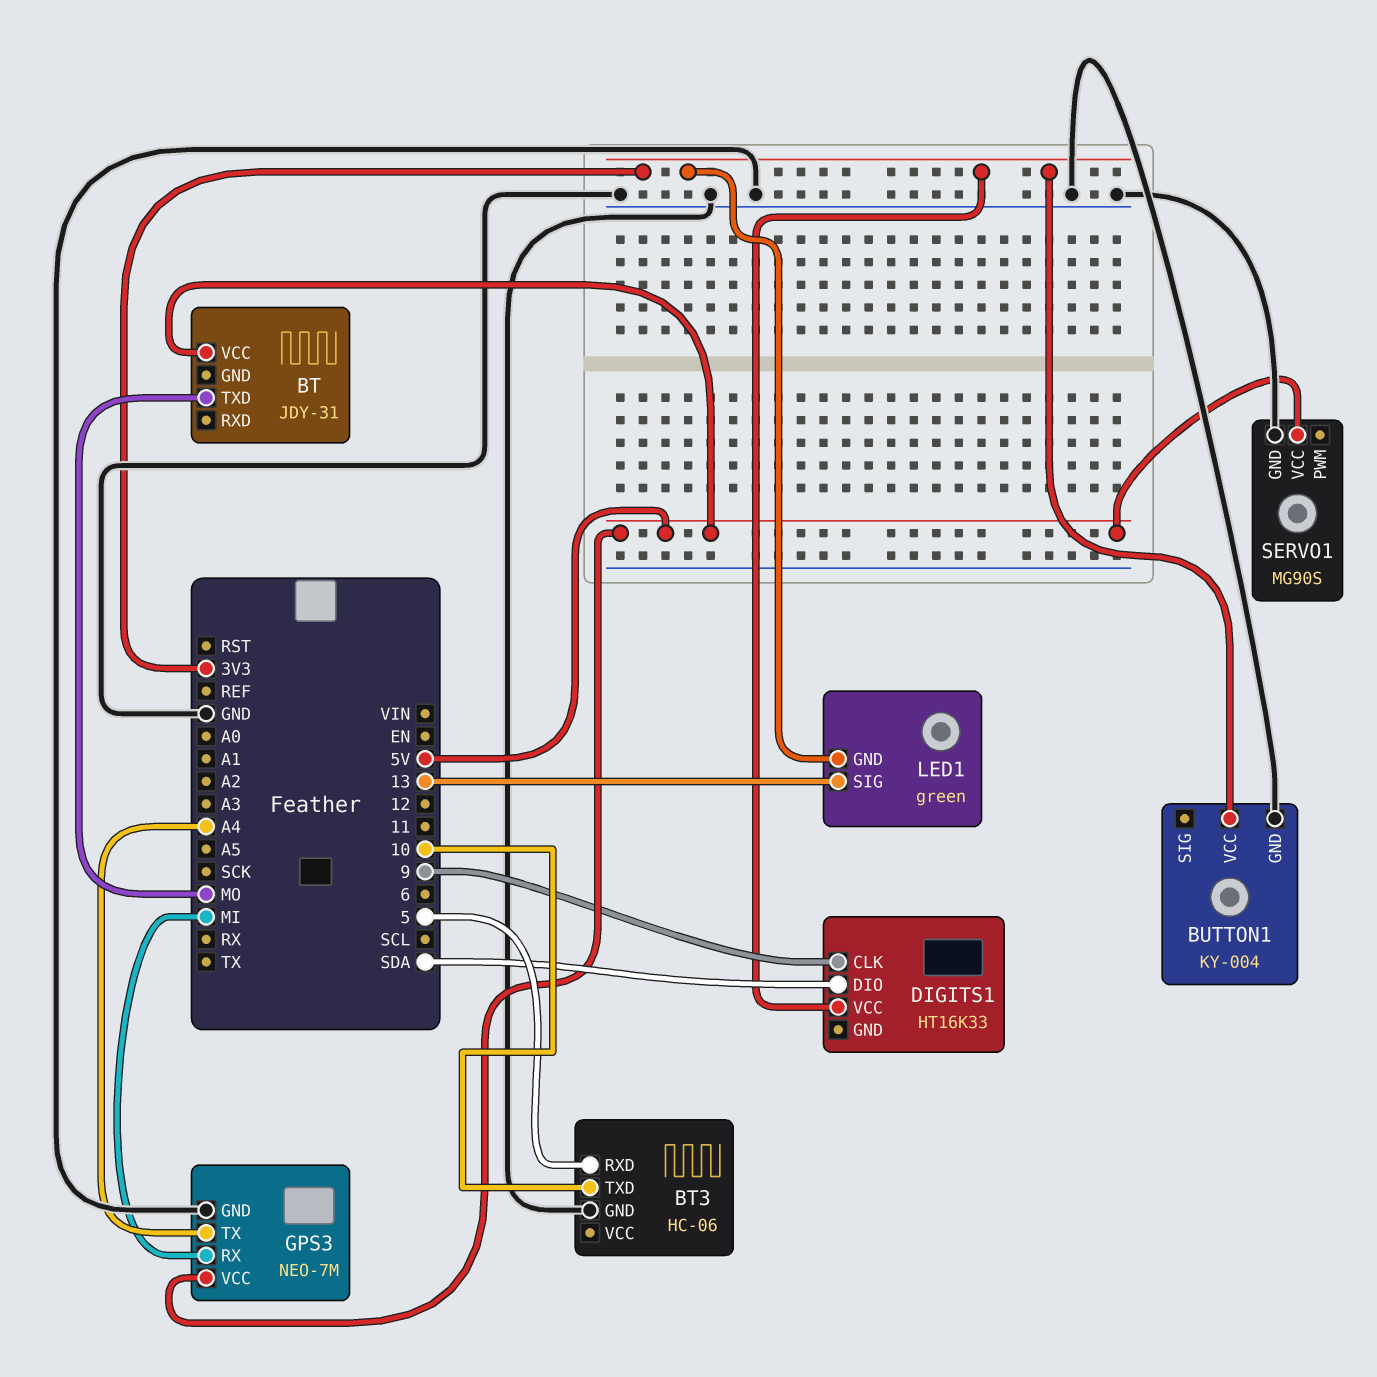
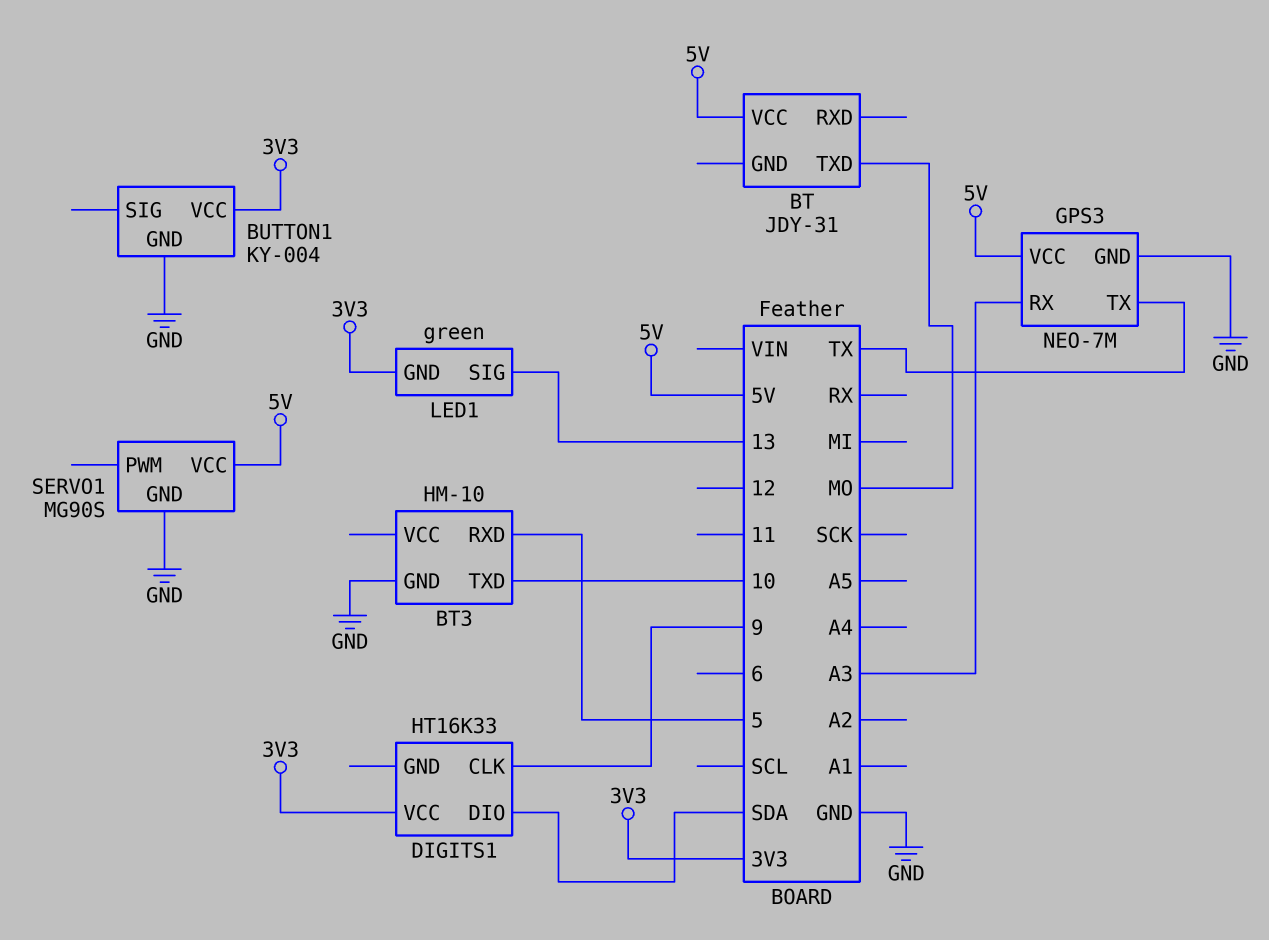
BT3: HC-06 -> HM-10
GPS3 pin RX: MI -> A3
GPS3 pin TX: A4 -> TX

